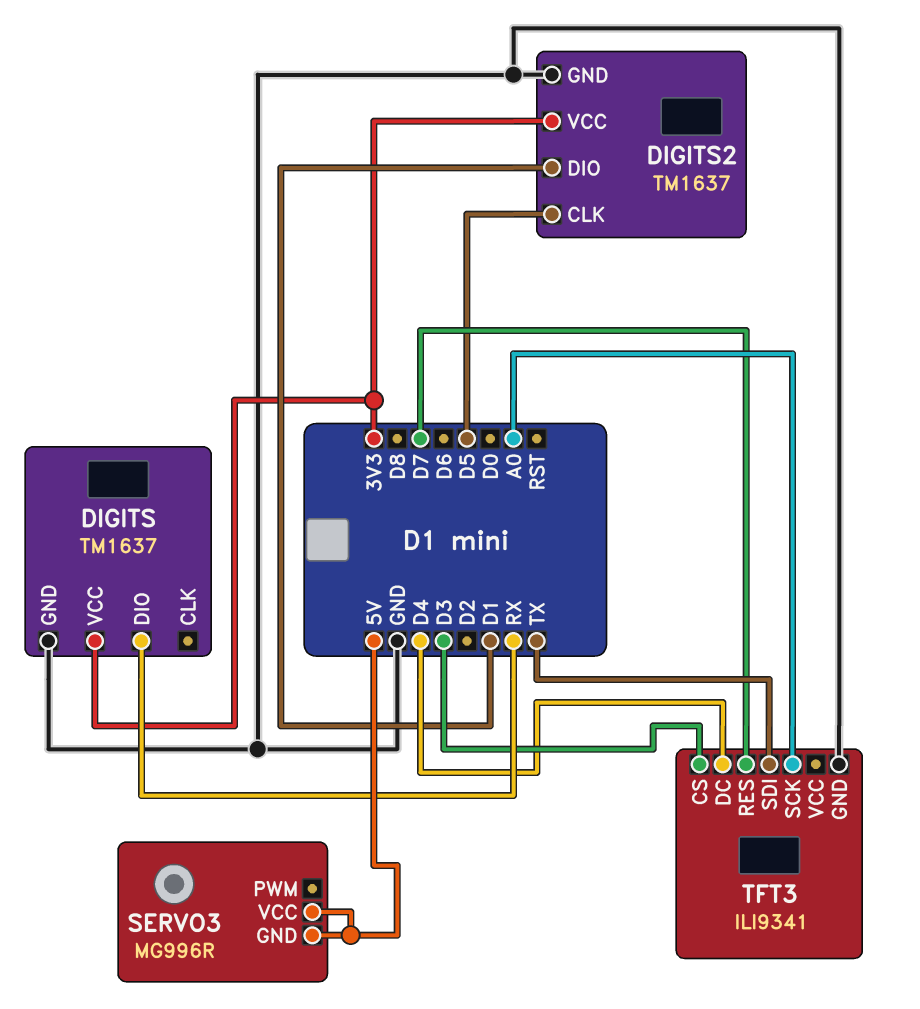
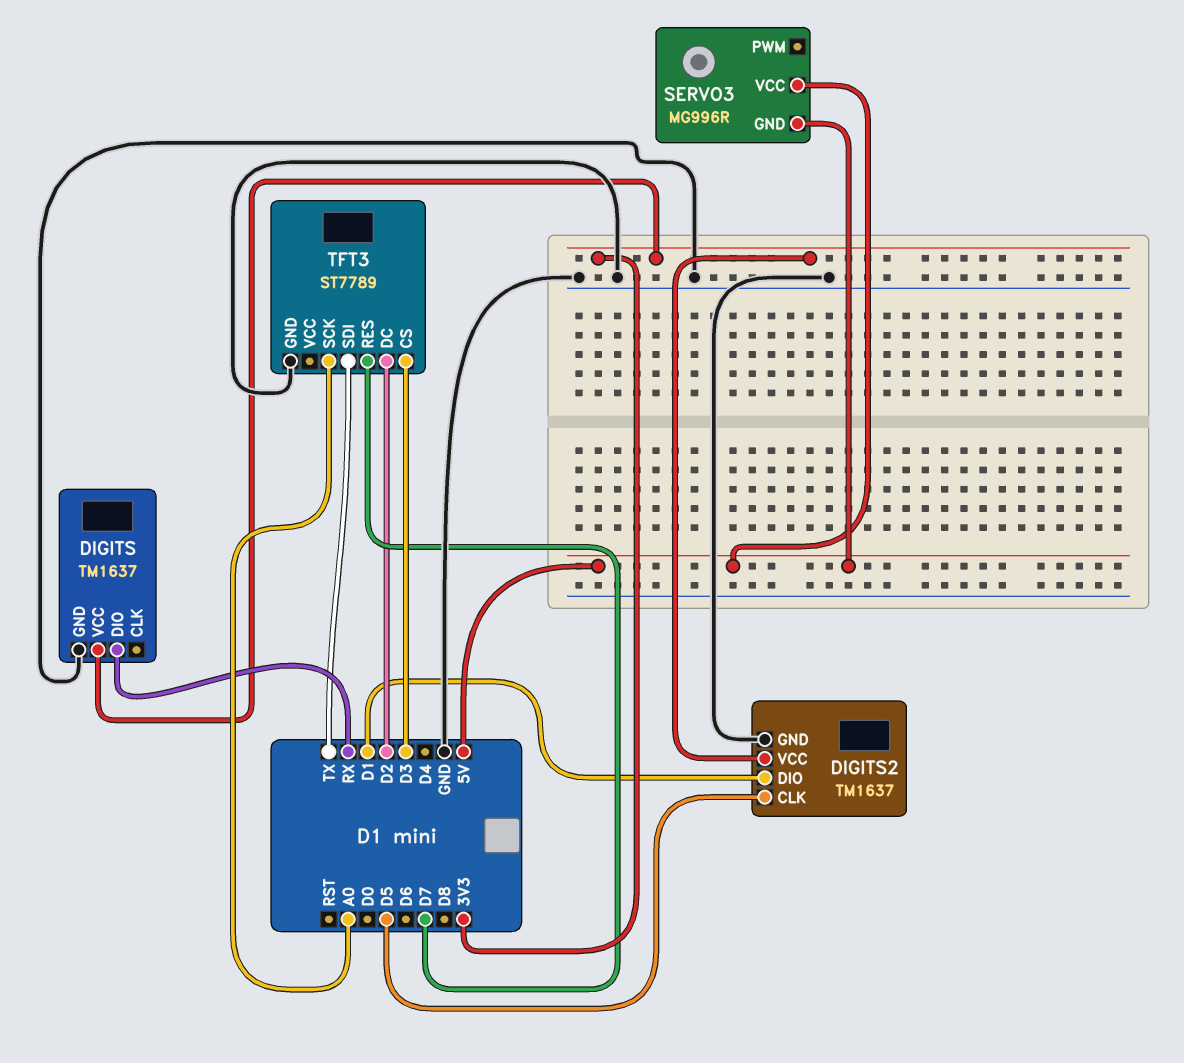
TFT3: ILI9341 -> ST7789
TFT3 pin DC: D4 -> D2

